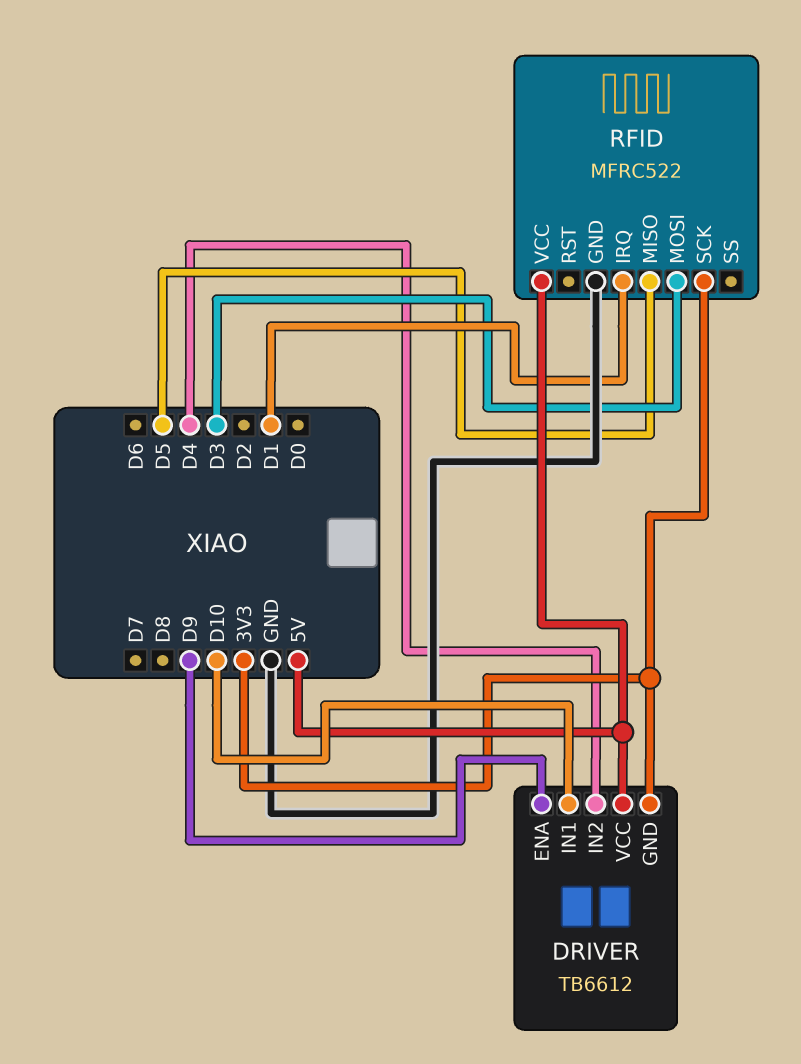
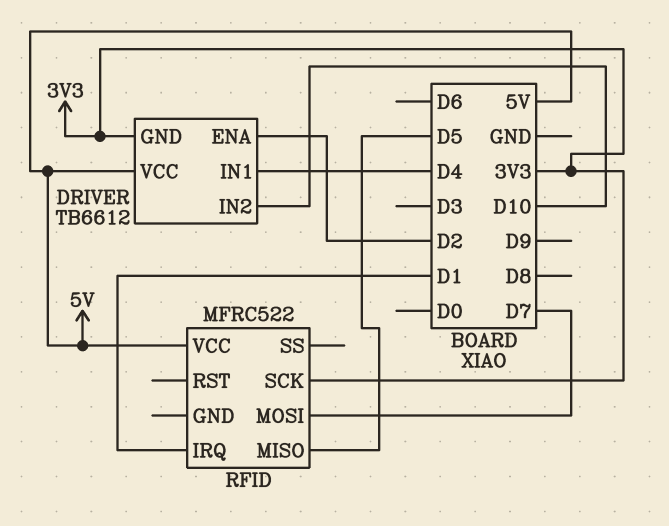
DRIVER pin ENA: D9 -> D2
DRIVER pin IN1: D10 -> D4
DRIVER pin IN2: D4 -> D10
RFID pin GND: GND -> none
RFID pin MOSI: D3 -> D7

